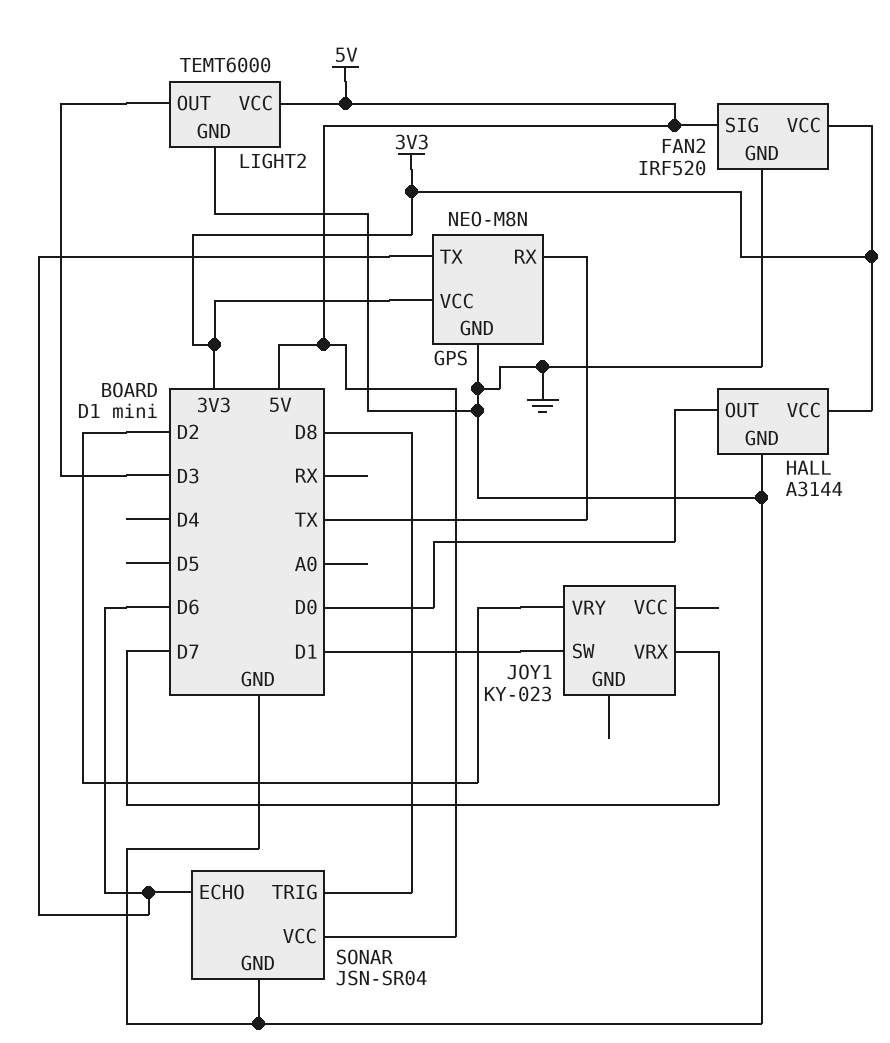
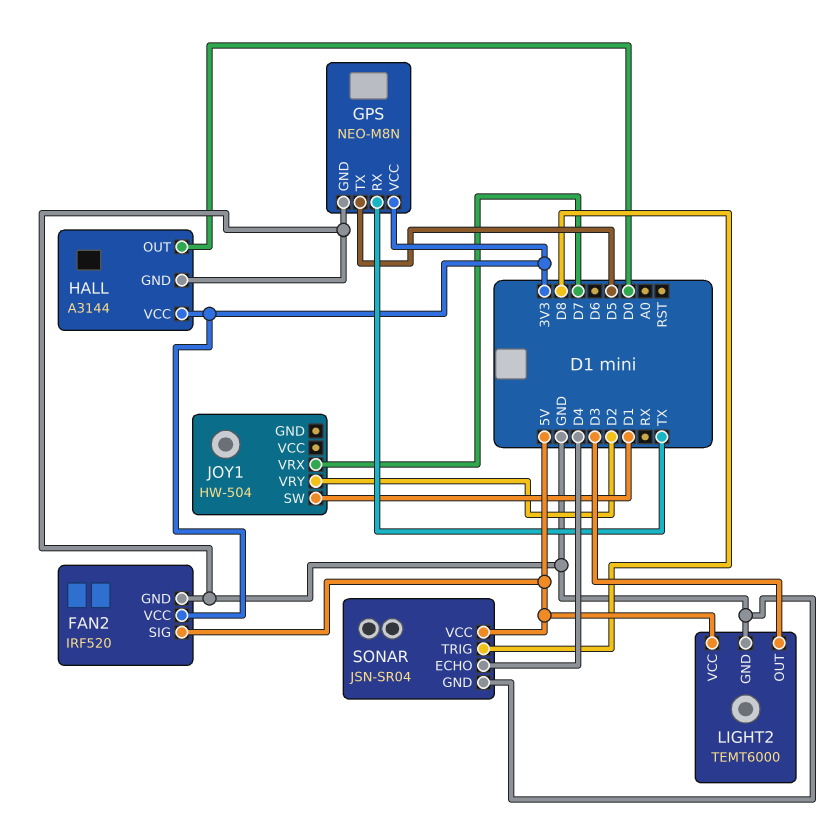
GPS pin TX: D6 -> D5
JOY1: KY-023 -> HW-504
SONAR pin ECHO: D6 -> D4

